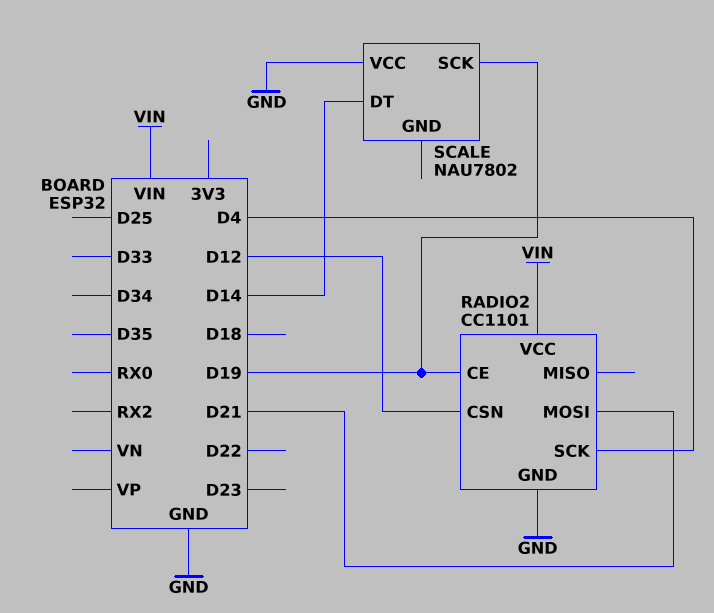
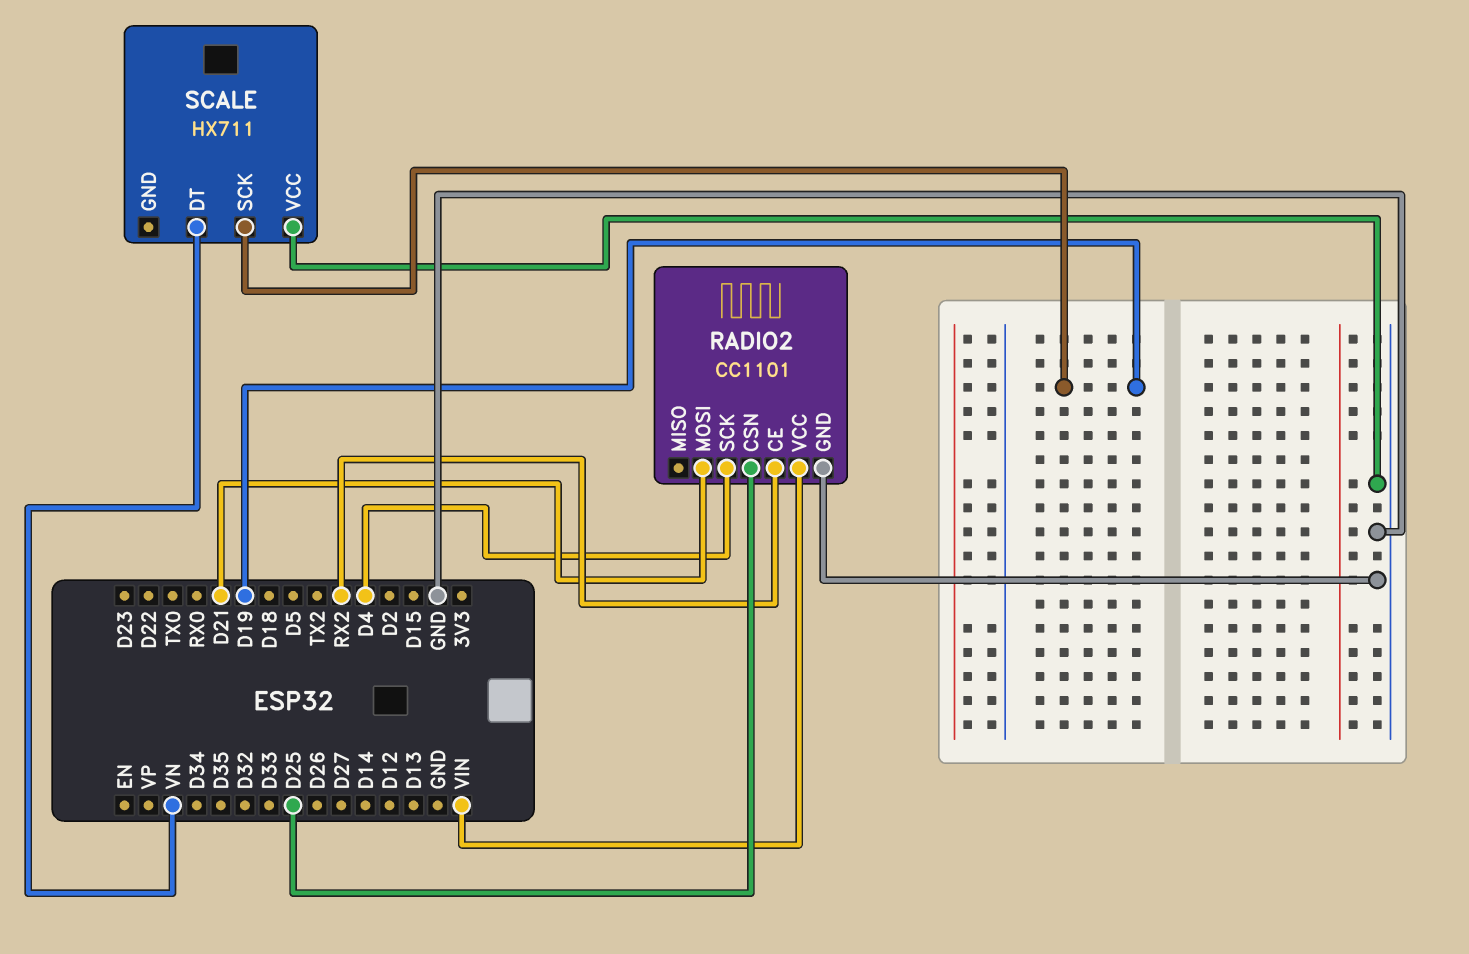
RADIO2 pin CE: D19 -> RX2
RADIO2 pin CSN: D12 -> D25
SCALE: NAU7802 -> HX711
SCALE pin DT: D14 -> VN

